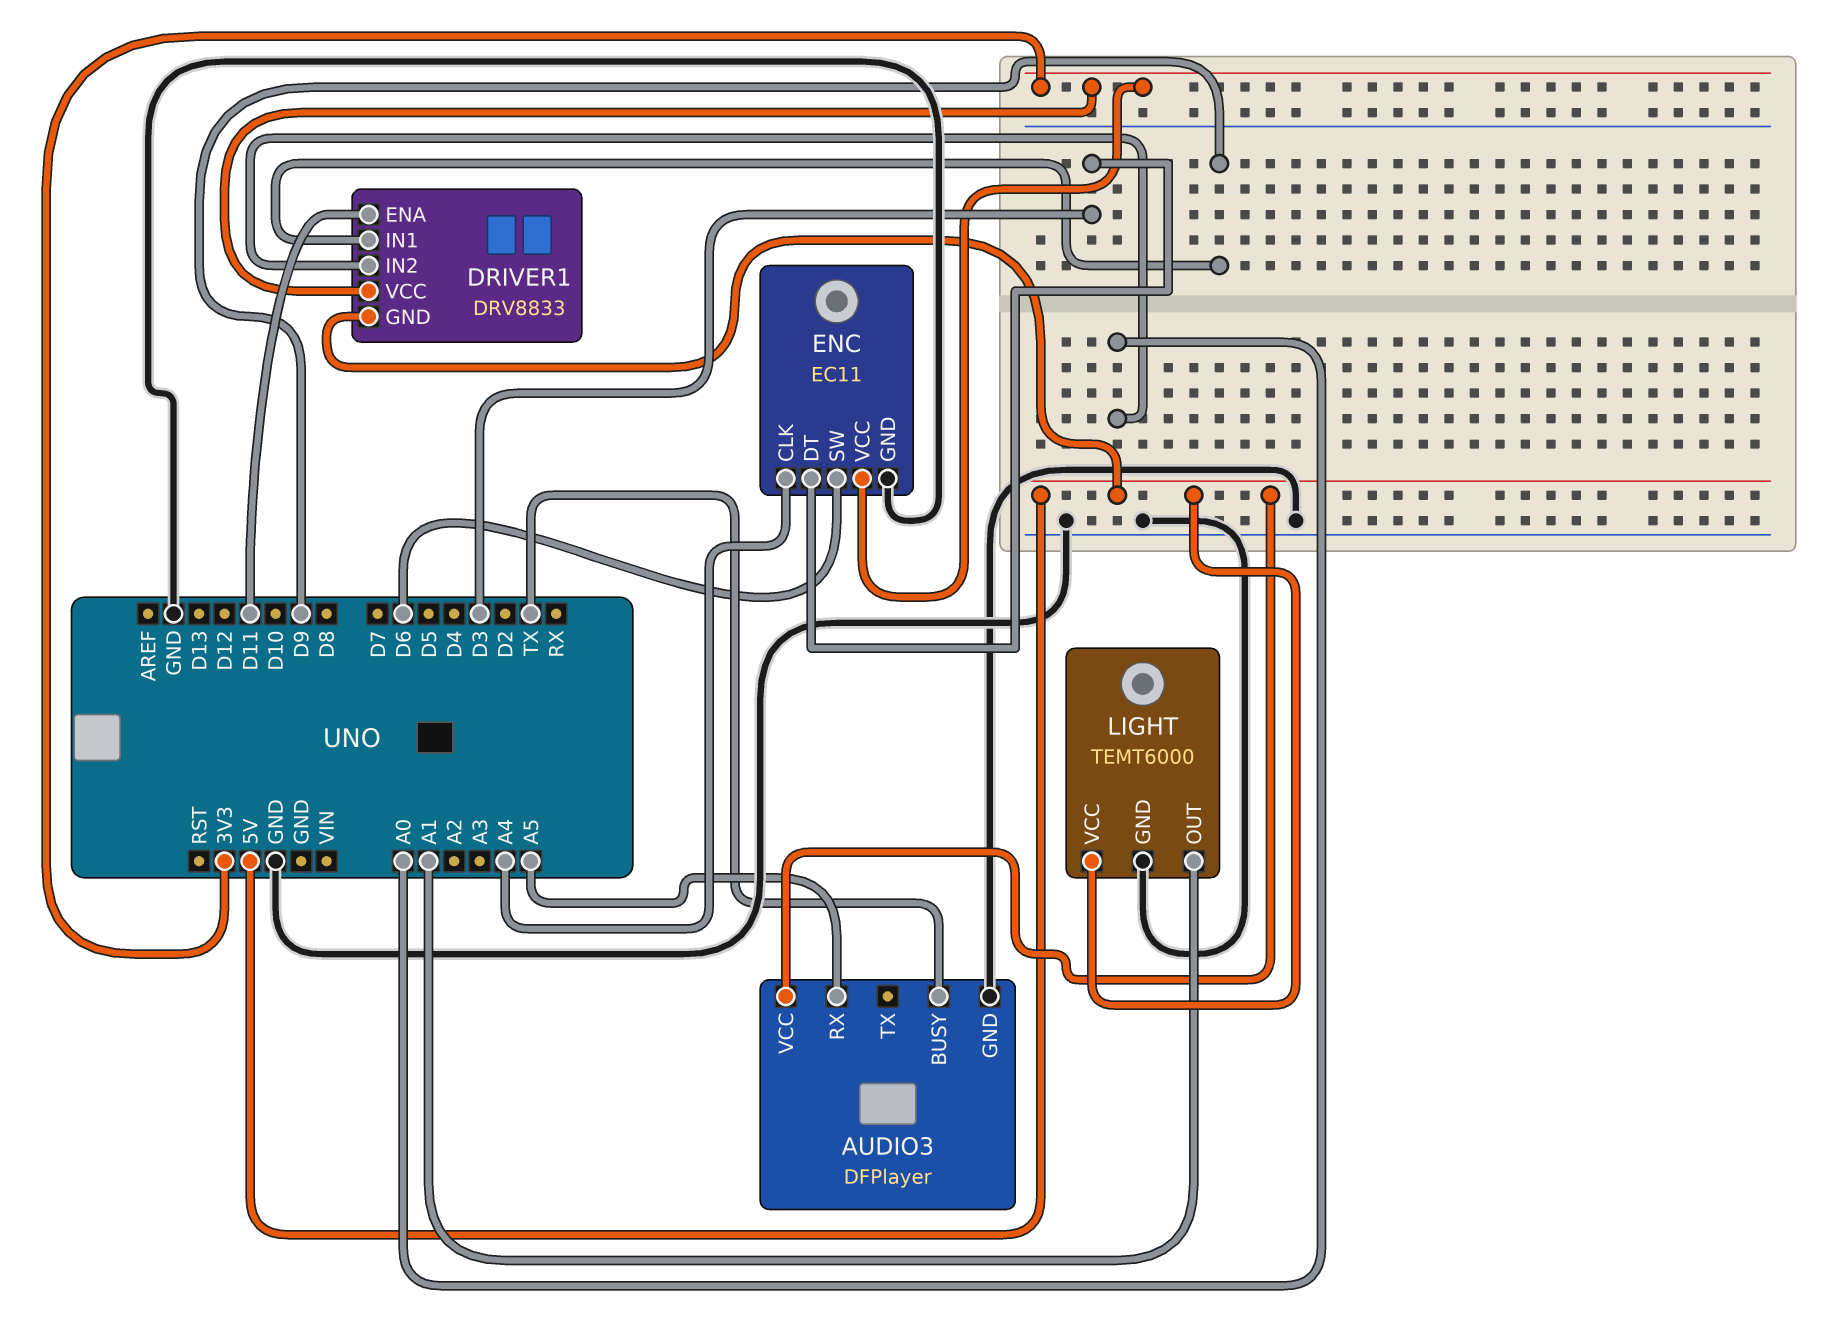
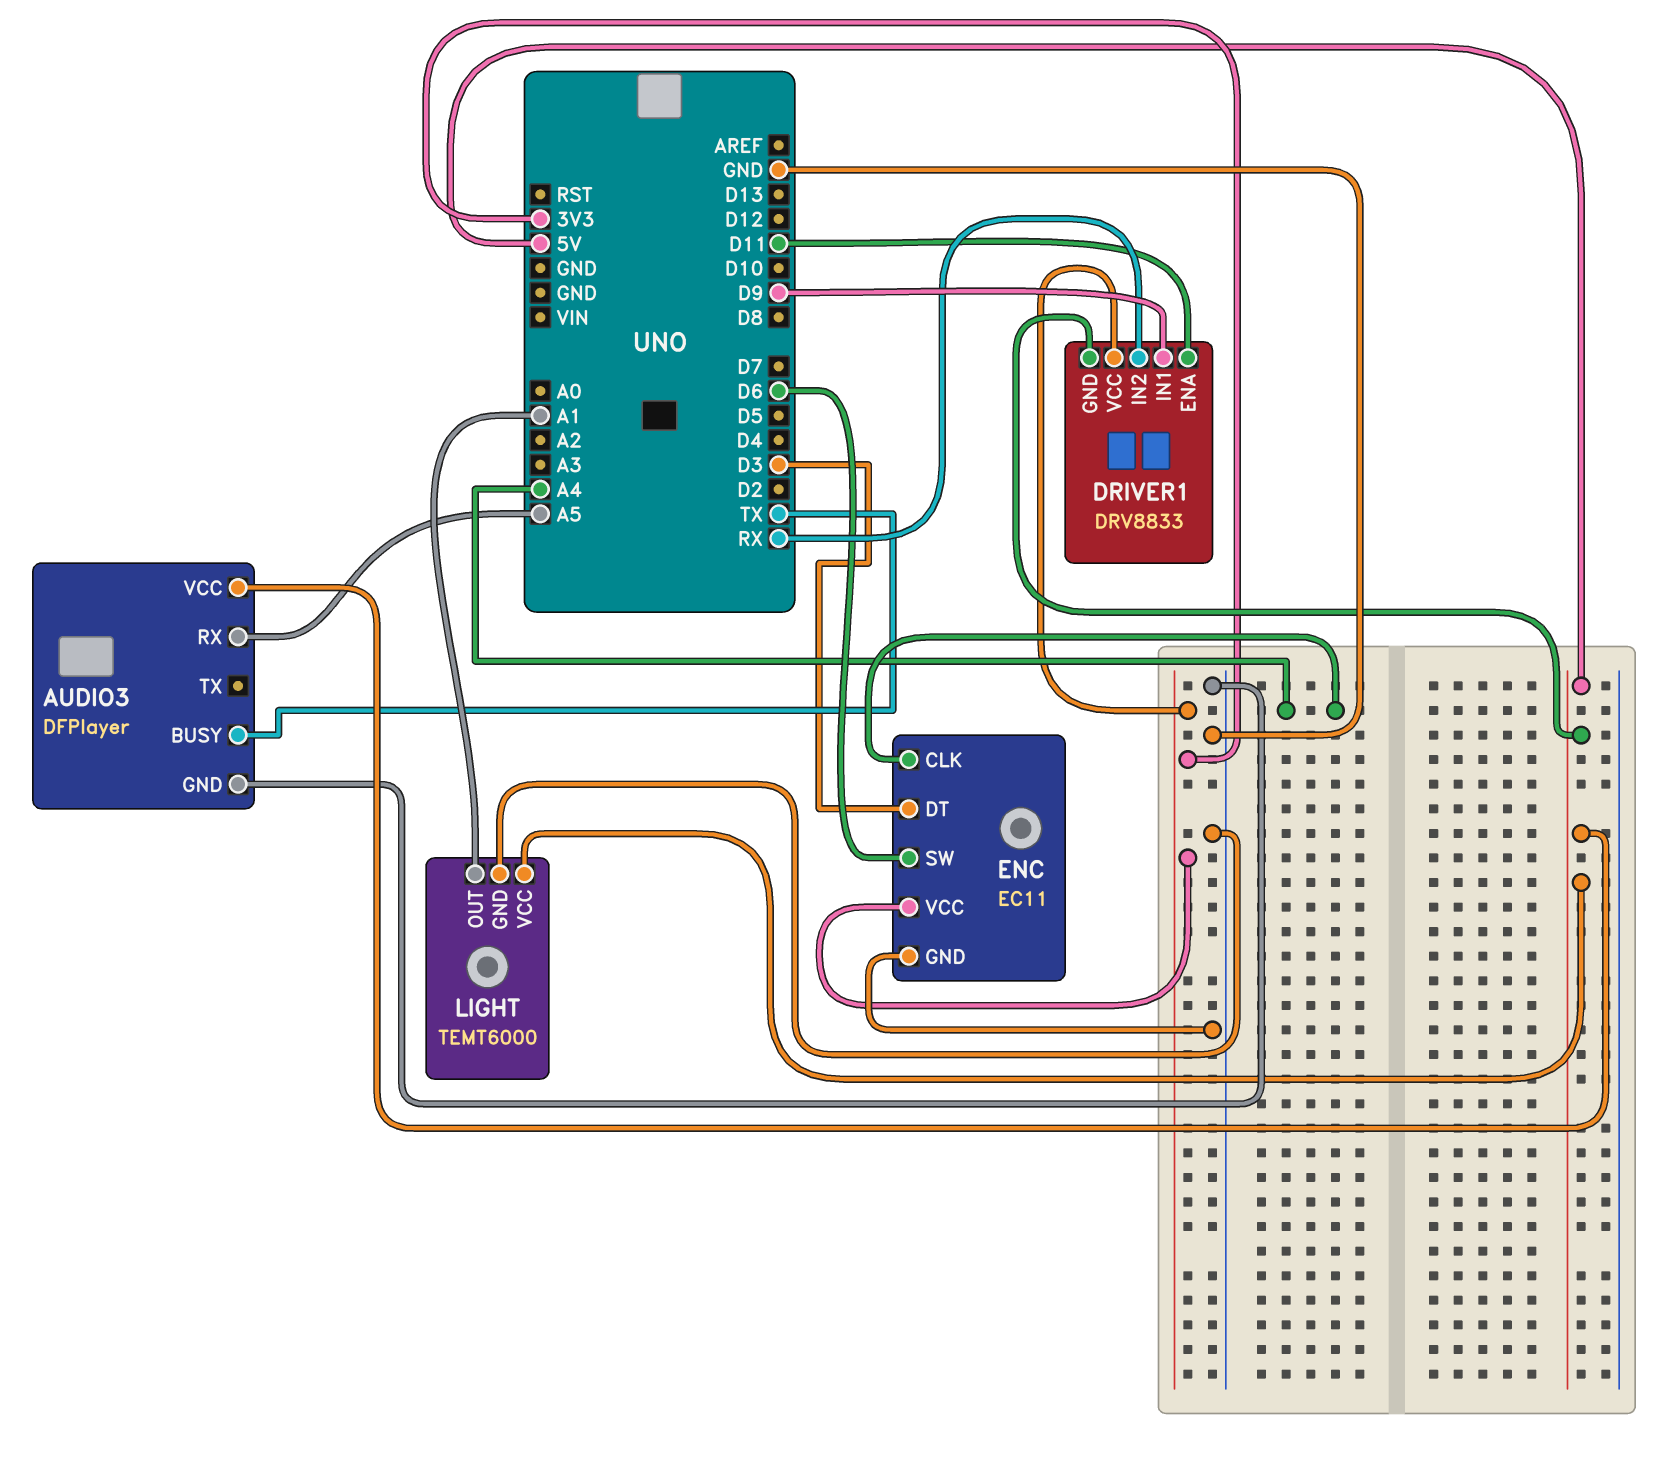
DRIVER1 pin IN2: A0 -> RX

